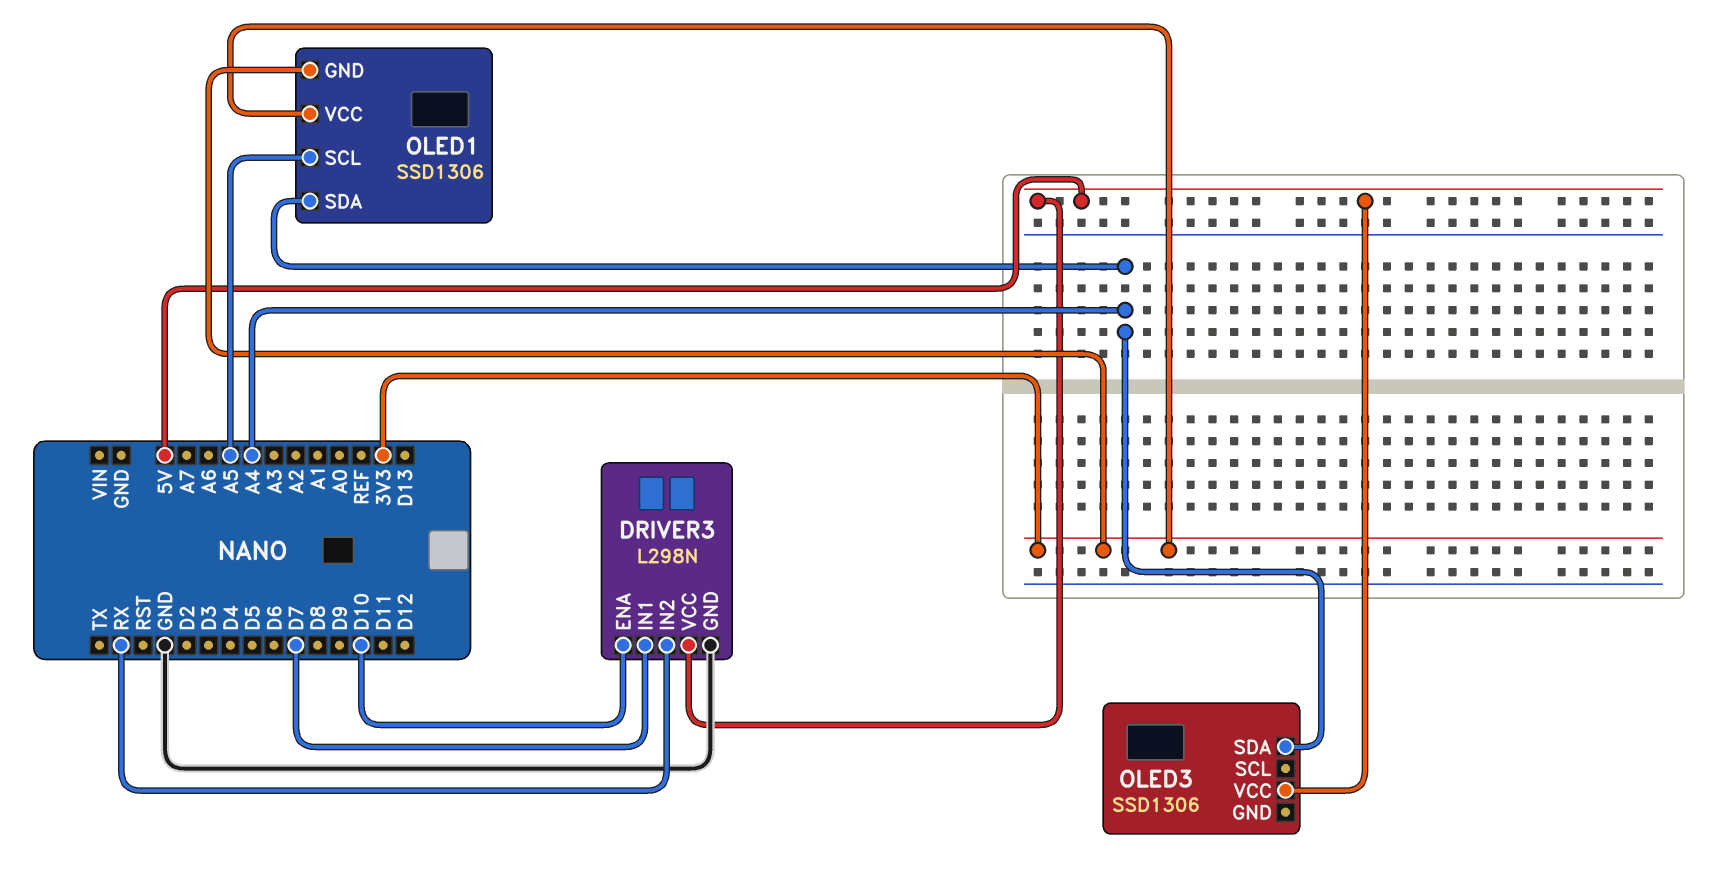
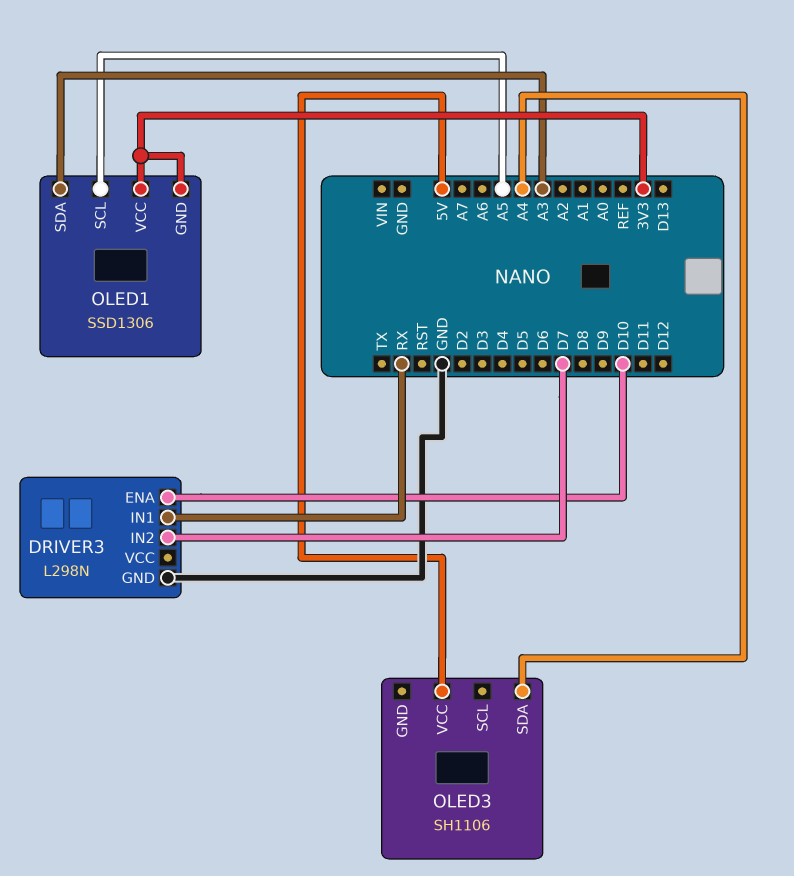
DRIVER3 pin IN1: D7 -> RX
DRIVER3 pin IN2: RX -> D7
DRIVER3 pin VCC: 5V -> none
OLED1 pin SDA: A4 -> A3
OLED3: SSD1306 -> SH1106

